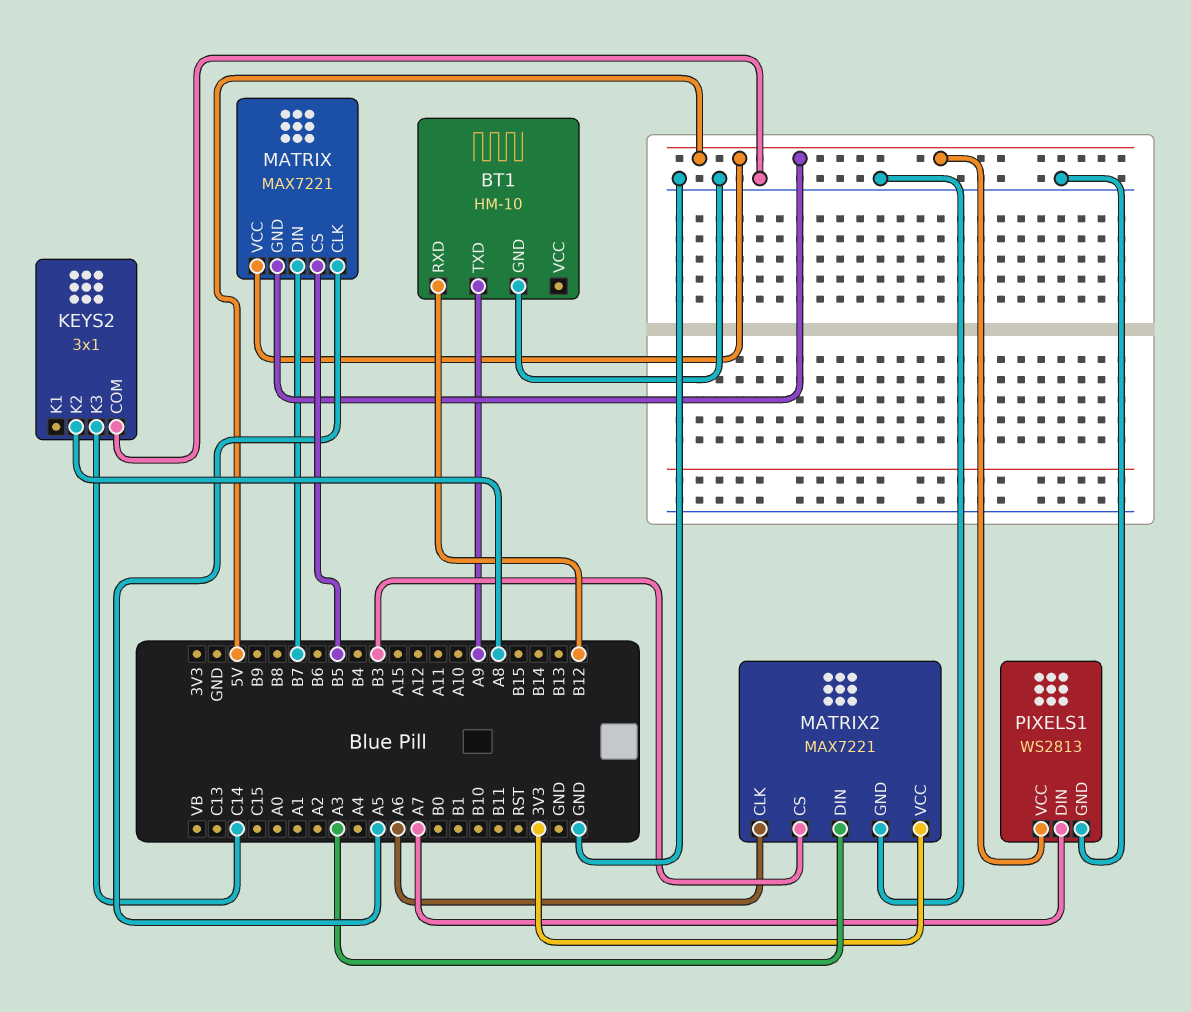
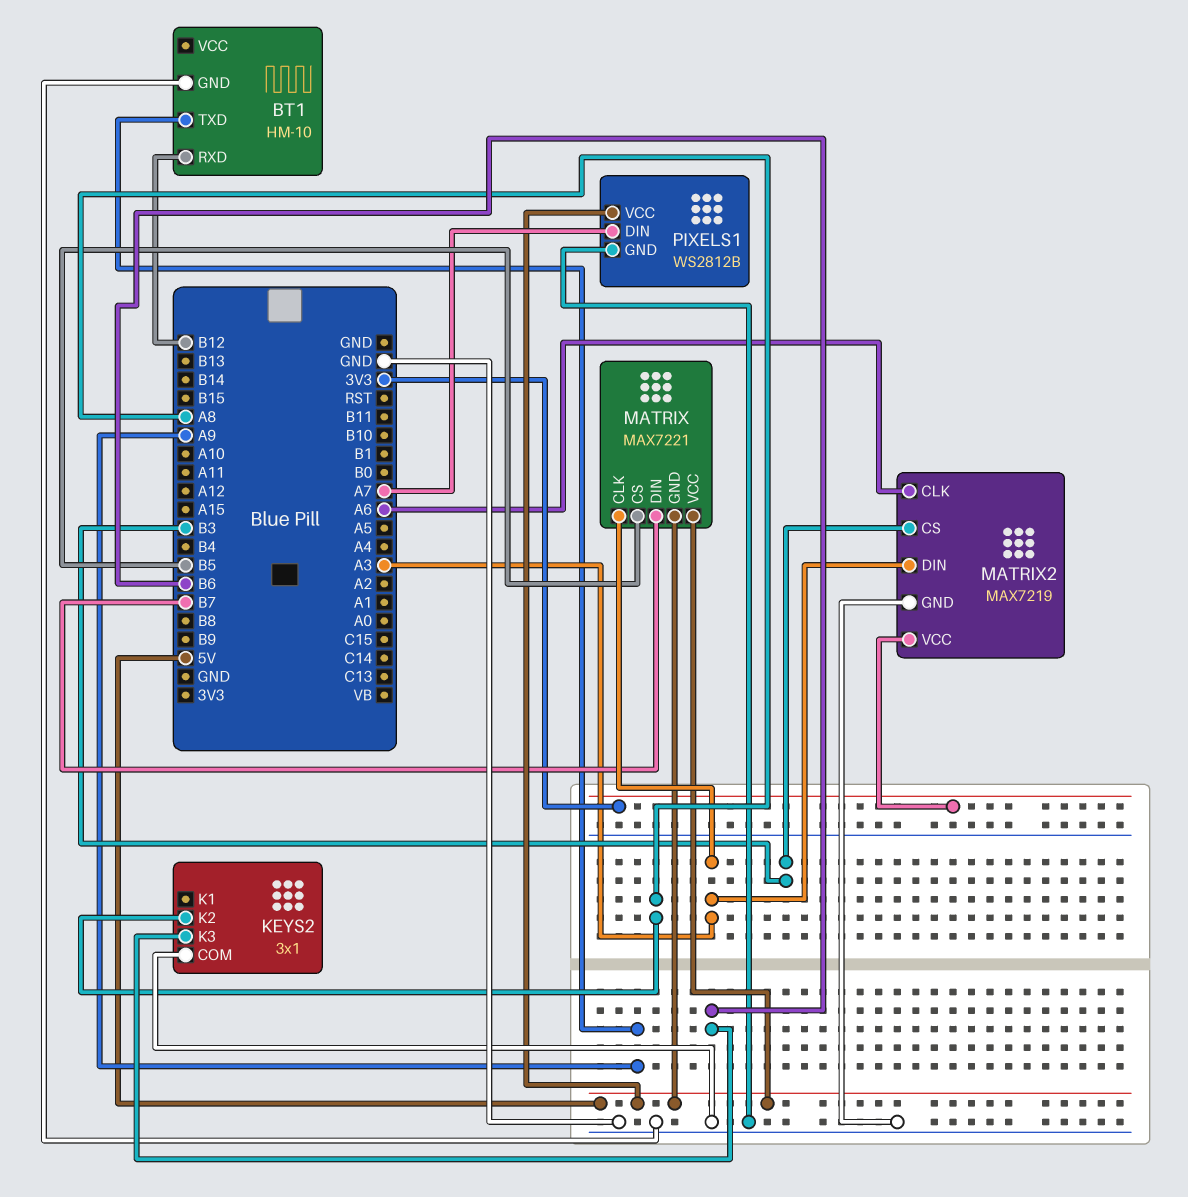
KEYS2 pin K3: C14 -> B6
MATRIX pin CLK: A5 -> A3
MATRIX2: MAX7221 -> MAX7219
PIXELS1: WS2813 -> WS2812B

